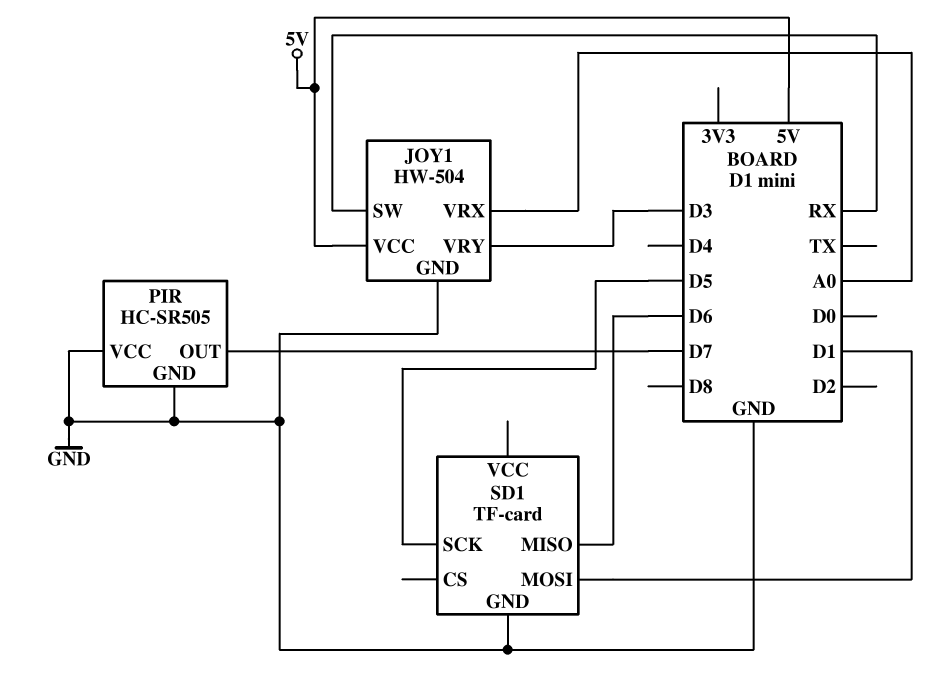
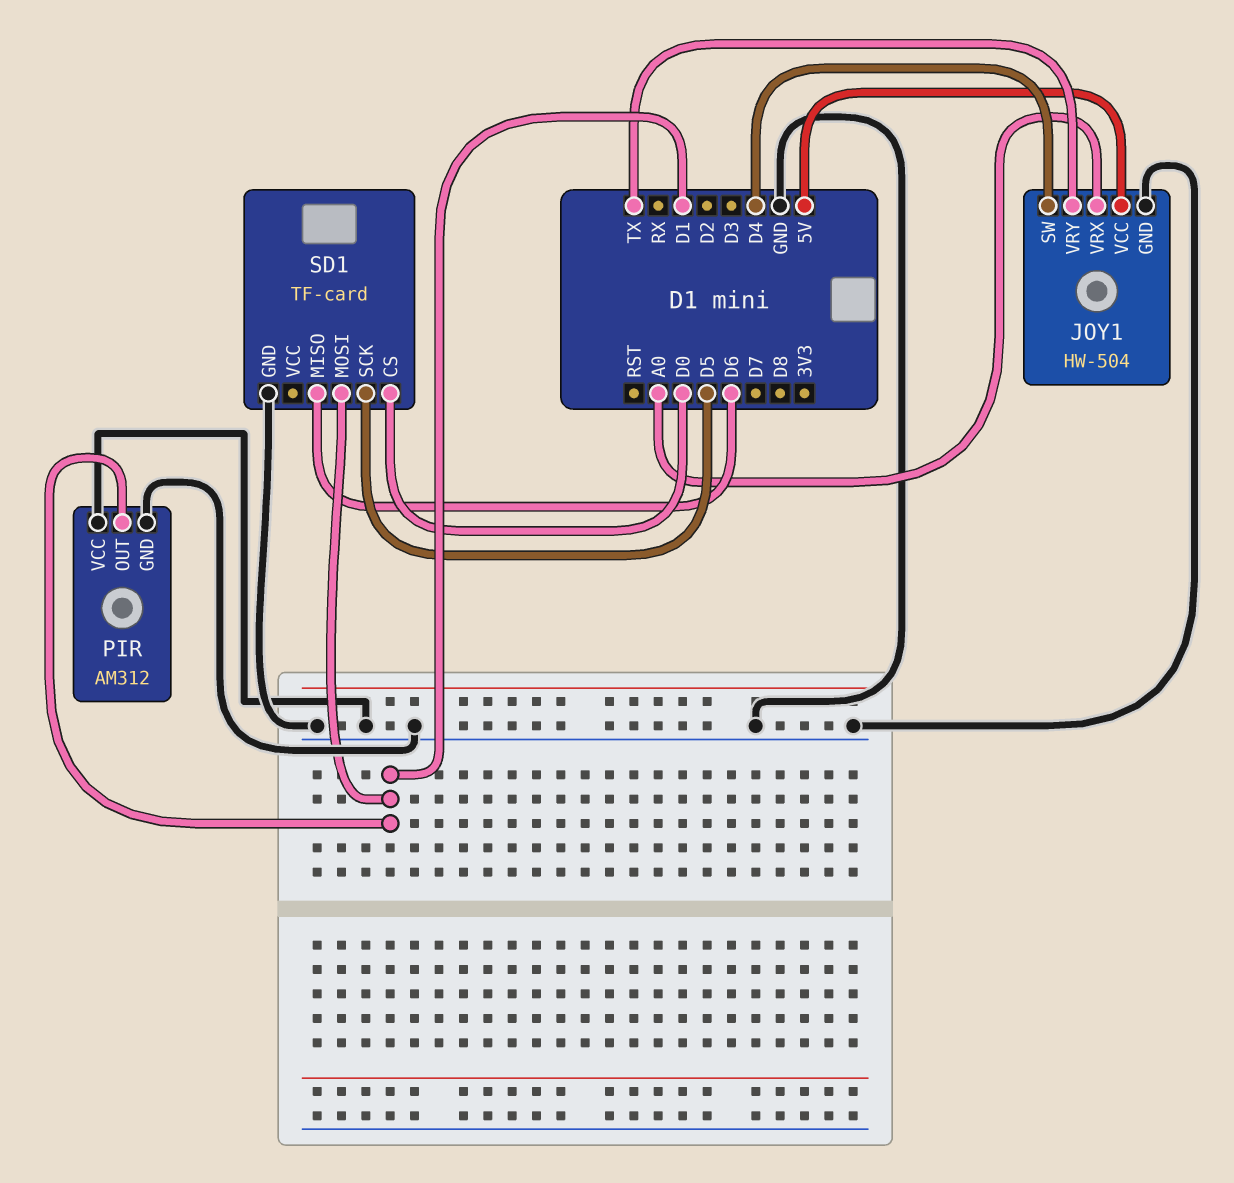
JOY1 pin SW: RX -> D4
JOY1 pin VRY: D3 -> TX
PIR: HC-SR505 -> AM312
PIR pin OUT: D7 -> D1
SD1 pin CS: none -> D0

